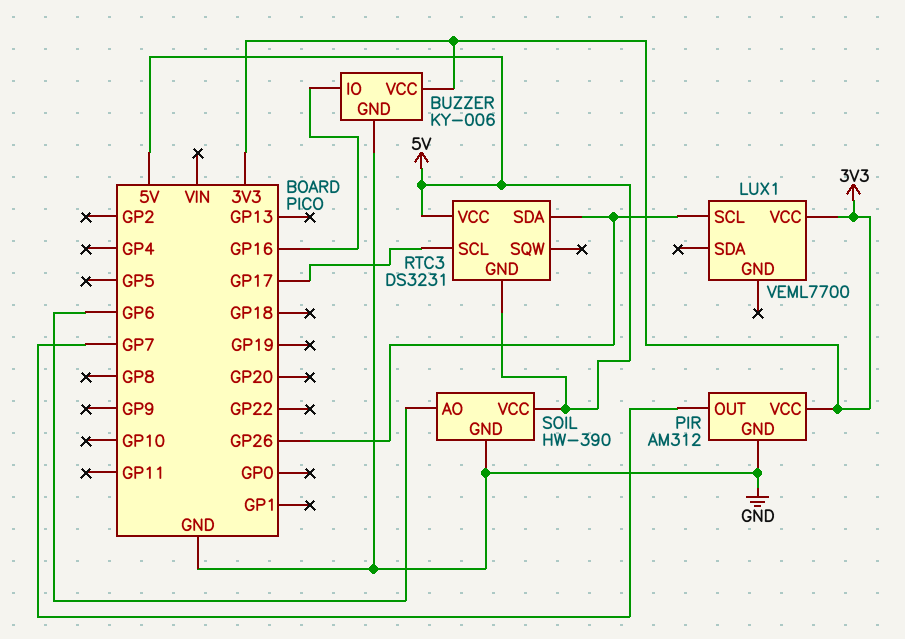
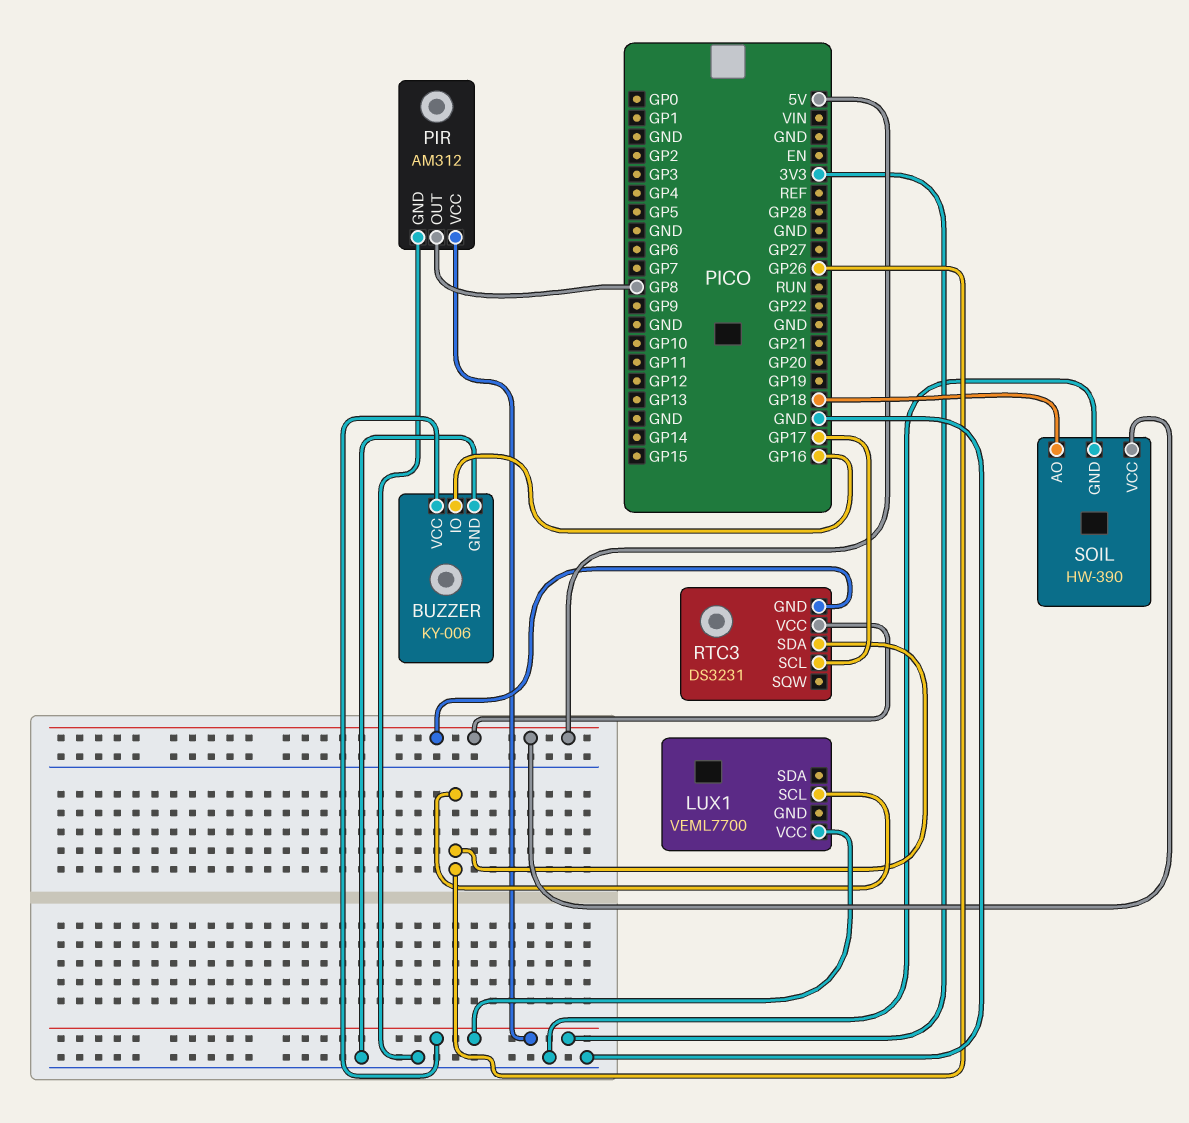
PIR pin OUT: GP7 -> GP8
SOIL pin AO: GP6 -> GP18

